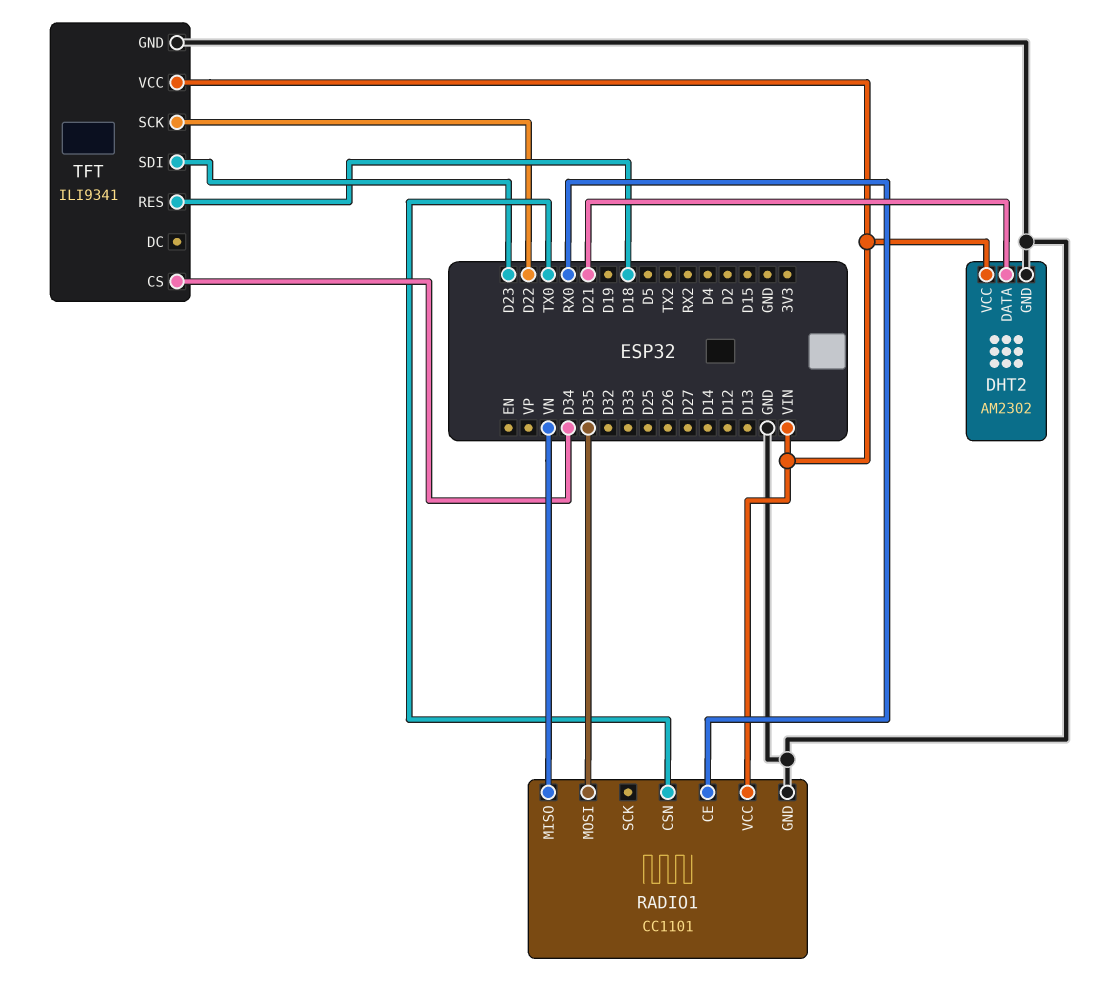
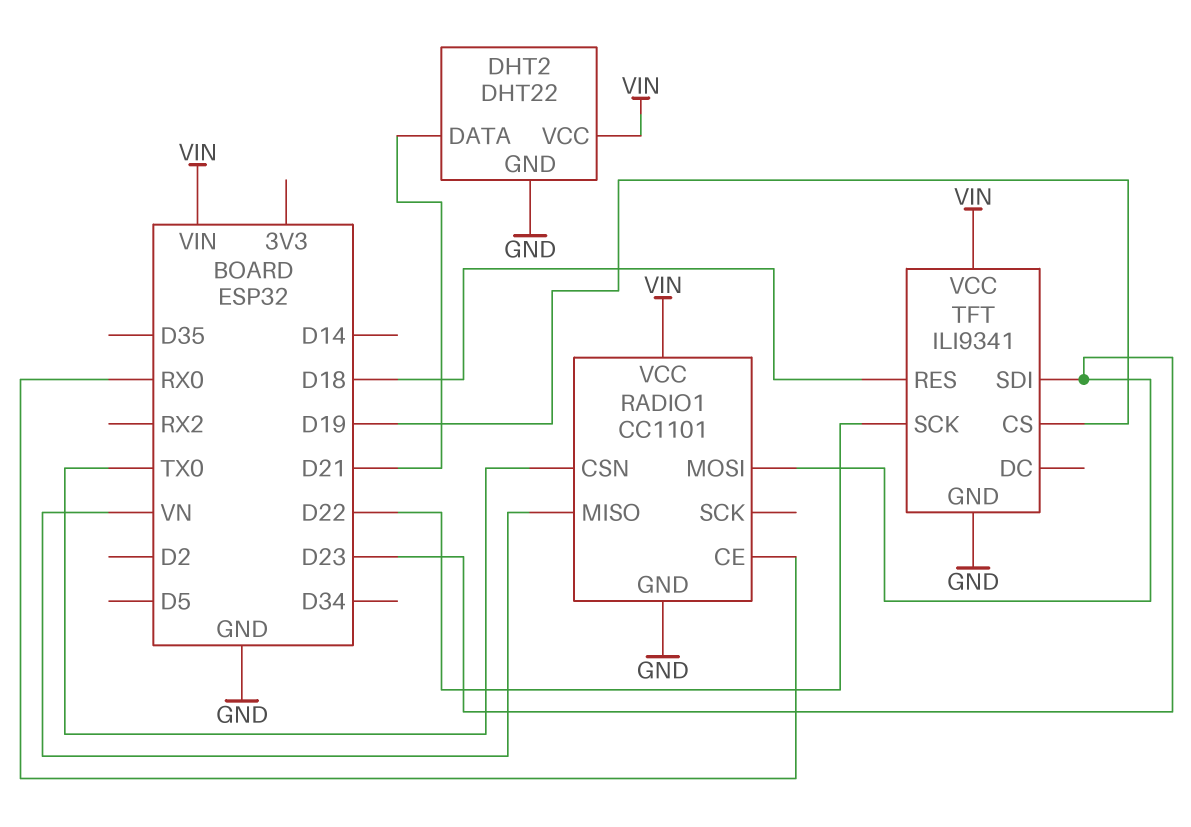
DHT2: AM2302 -> DHT22
RADIO1 pin MOSI: D35 -> D23
TFT pin CS: D34 -> D19

